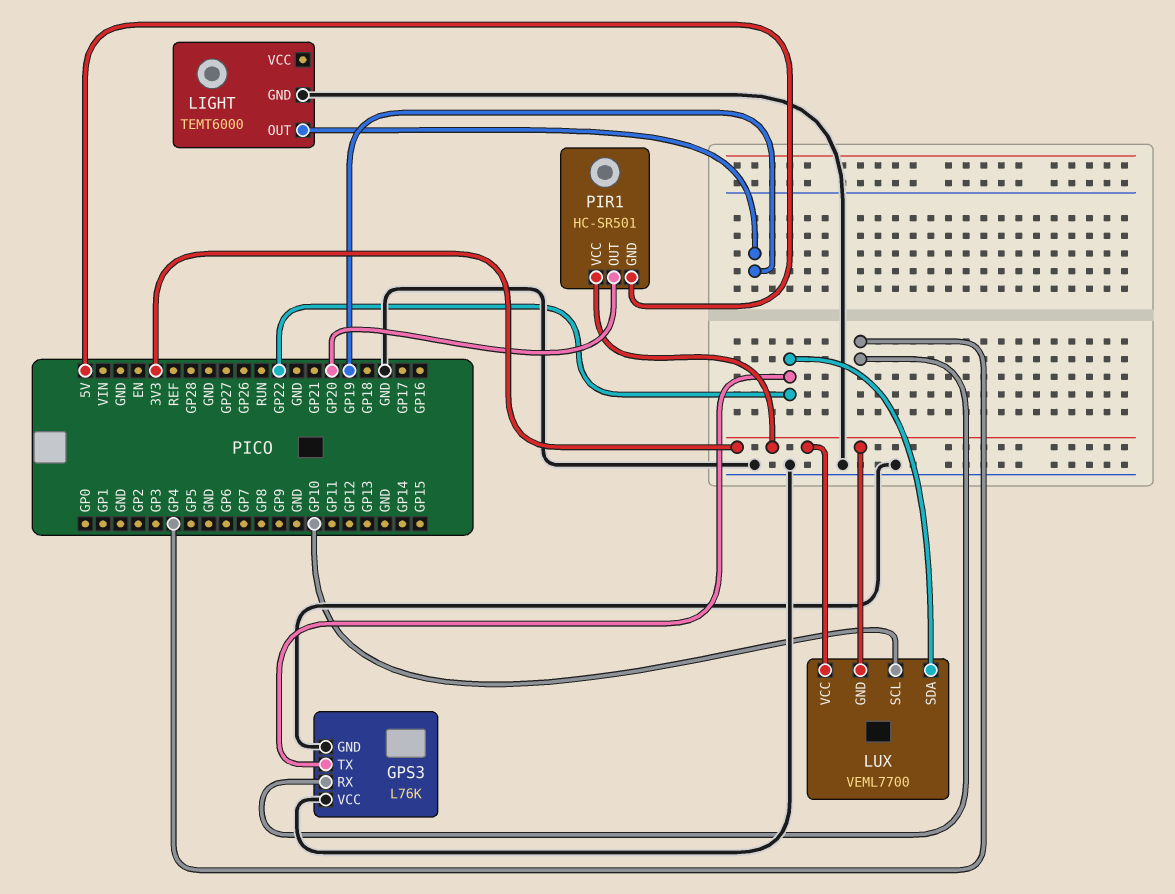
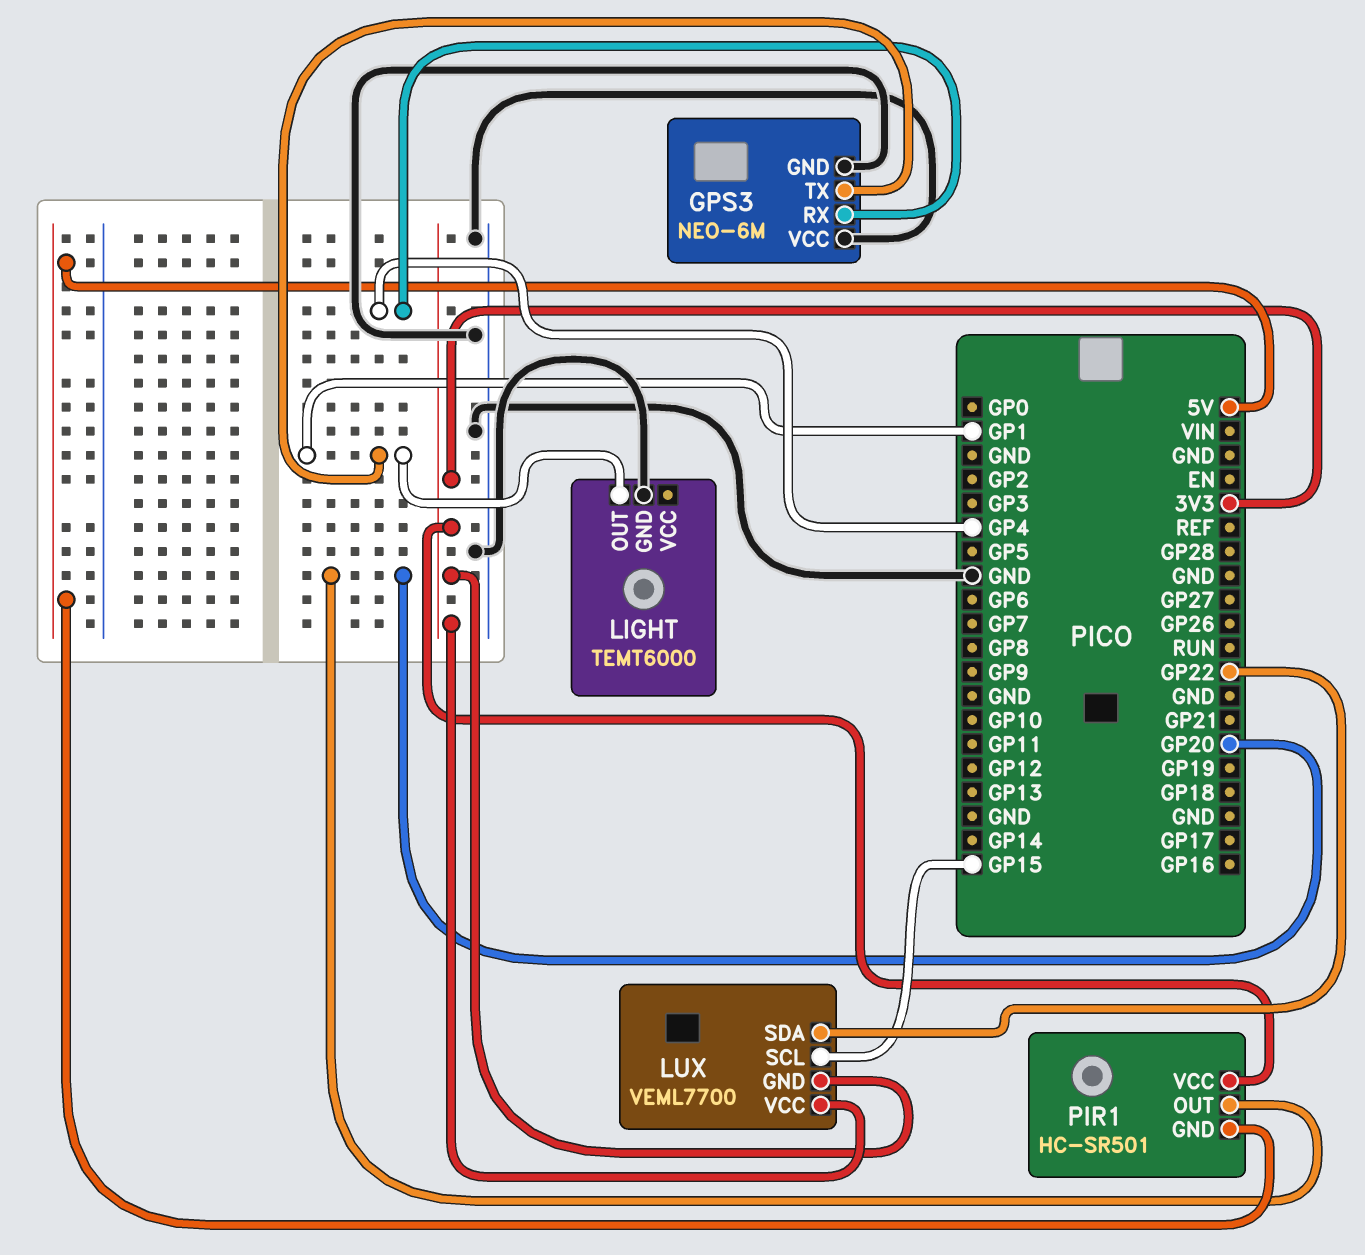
GPS3: L76K -> NEO-6M
GPS3 pin TX: GP22 -> GP1
LIGHT pin OUT: GP19 -> GP1
LUX pin SCL: GP10 -> GP15

